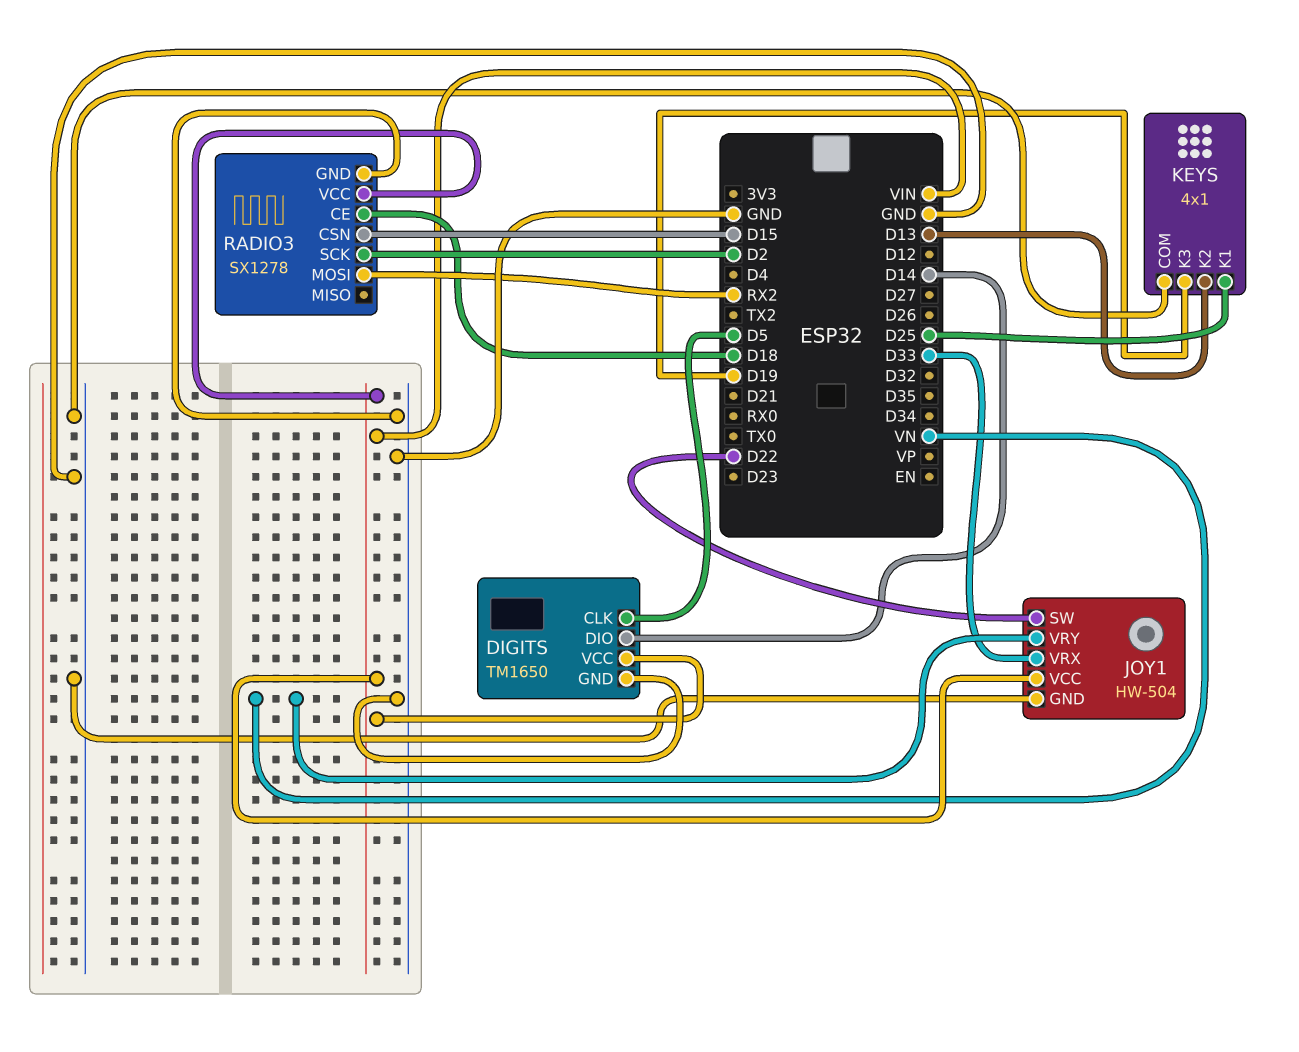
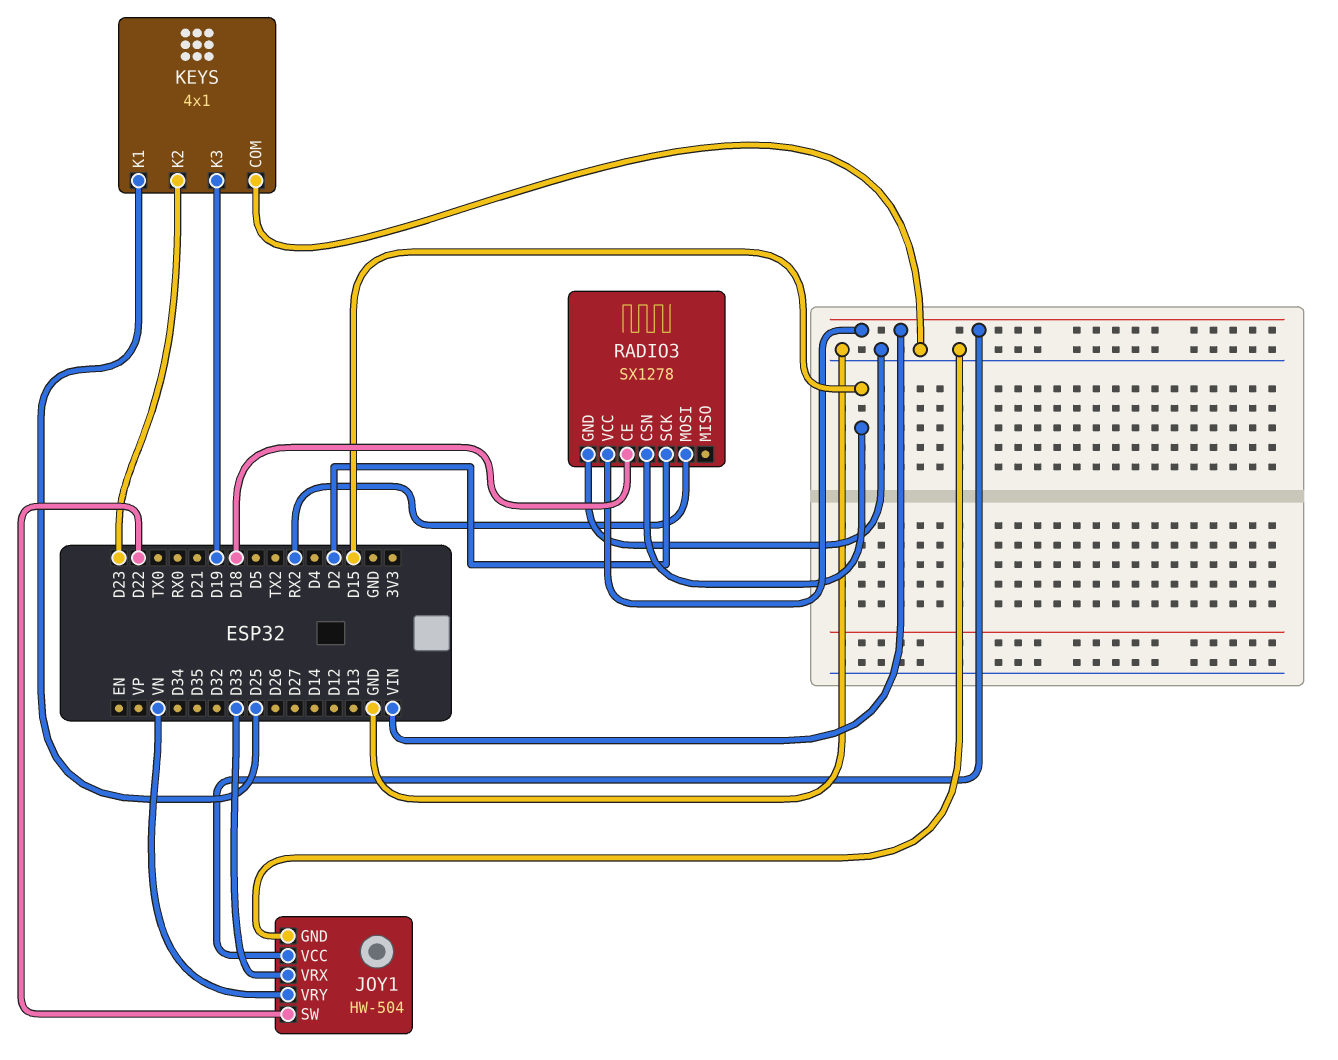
DIGITS: TM1650 -> none
DIGITS pin CLK: D5 -> none
DIGITS pin DIO: D14 -> none
DIGITS pin GND: GND -> none
DIGITS pin VCC: VIN -> none
KEYS pin K2: D13 -> D23

